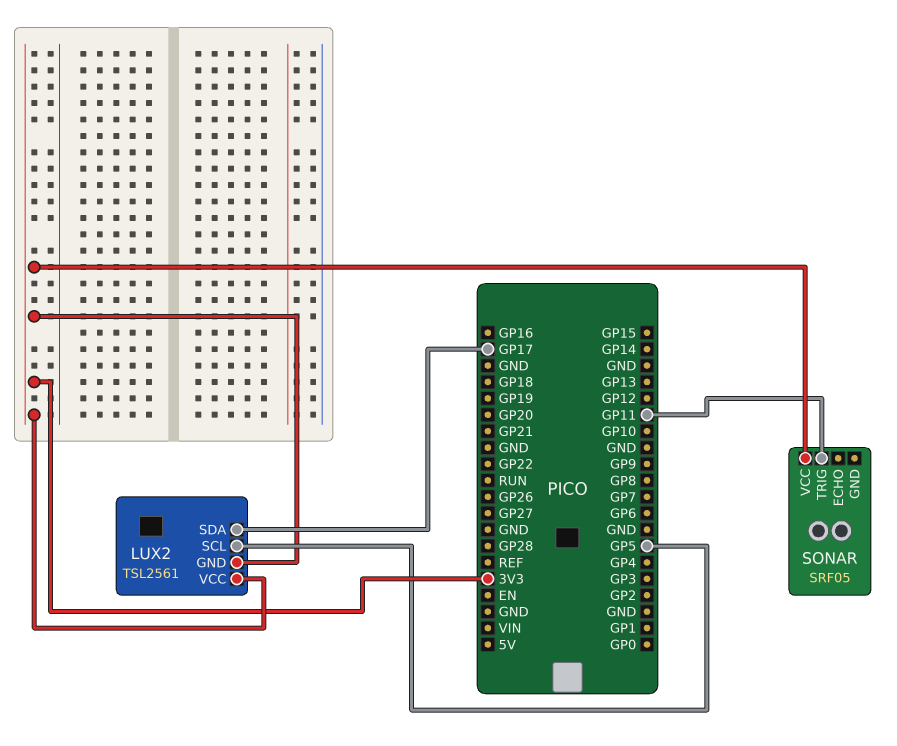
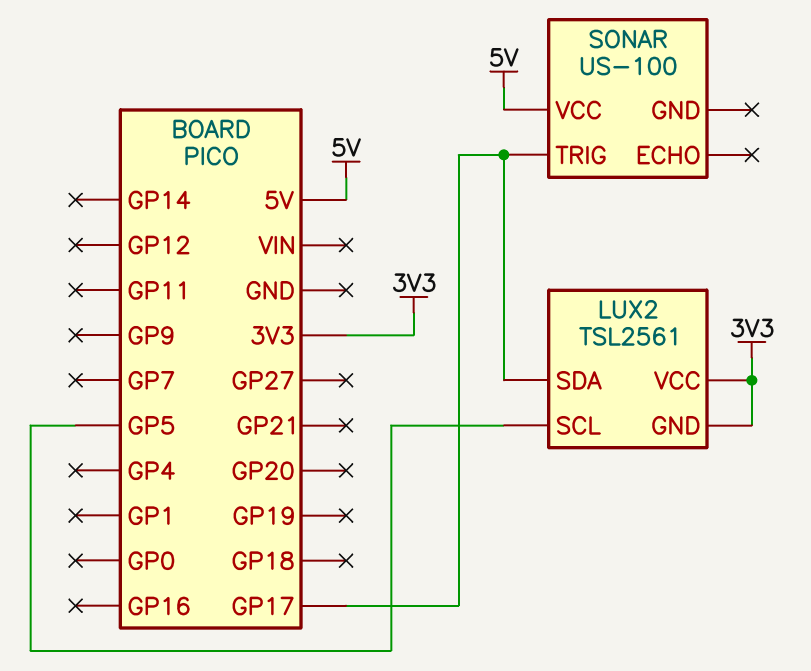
SONAR: SRF05 -> US-100
SONAR pin TRIG: GP11 -> GP17
SONAR pin VCC: 3V3 -> 5V

